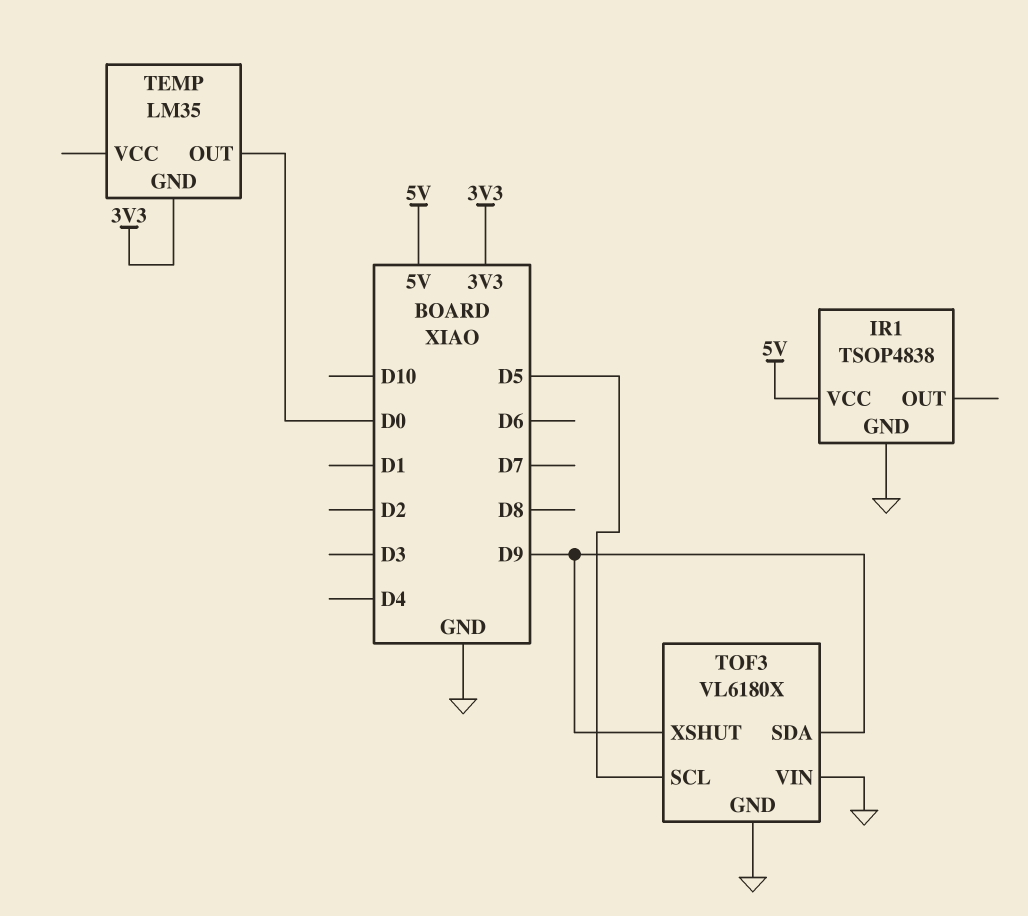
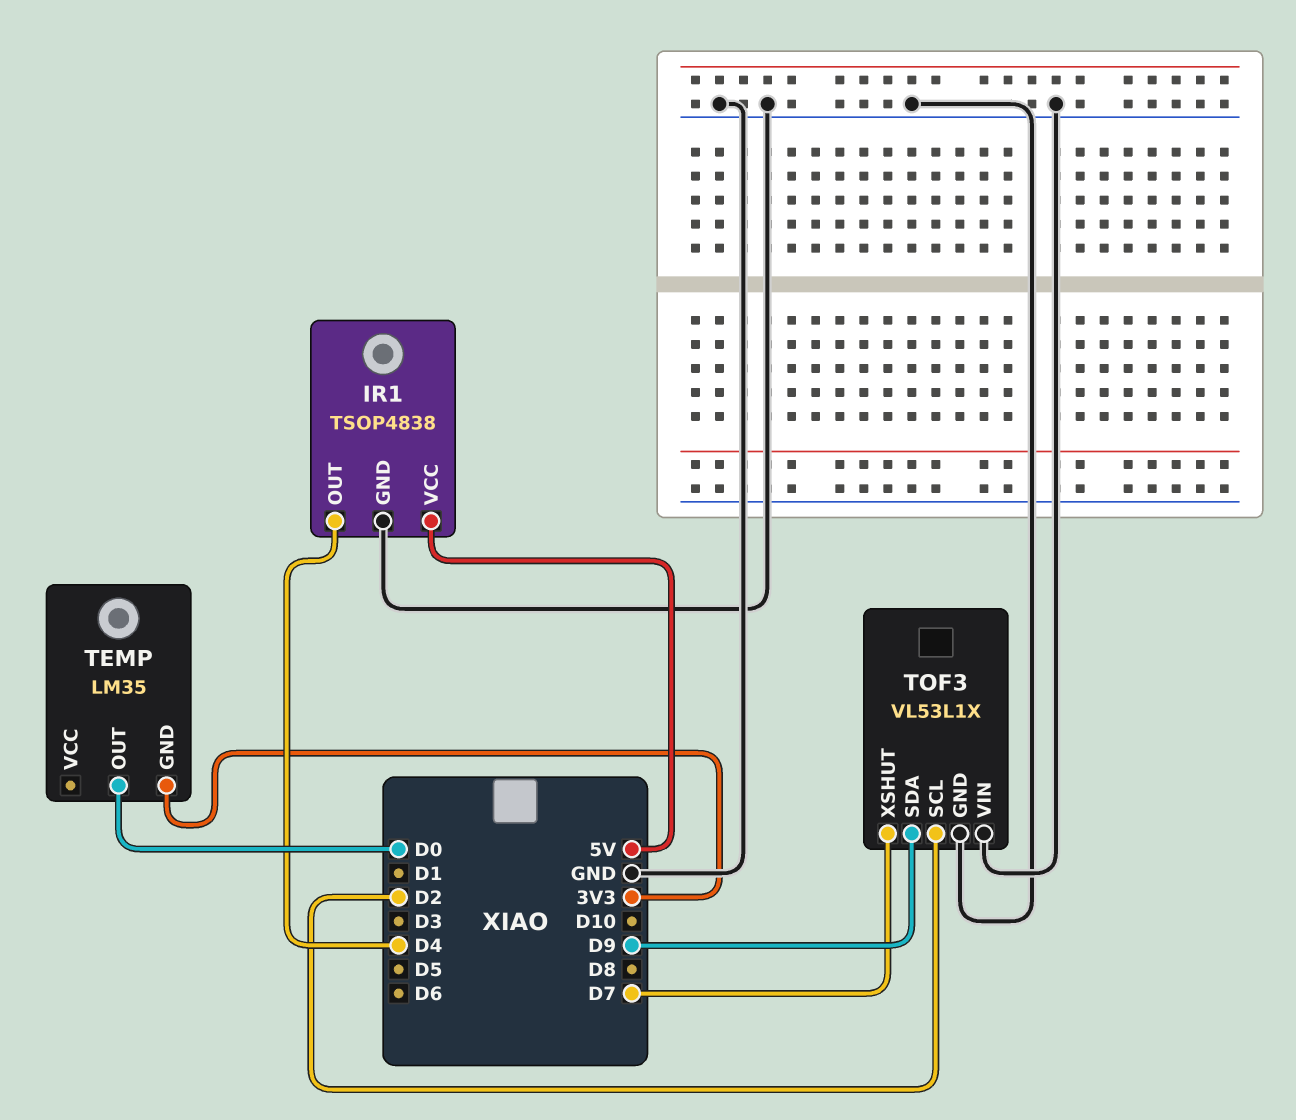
IR1 pin OUT: none -> D4
TOF3: VL6180X -> VL53L1X
TOF3 pin SCL: D5 -> D2
TOF3 pin XSHUT: D9 -> D7

